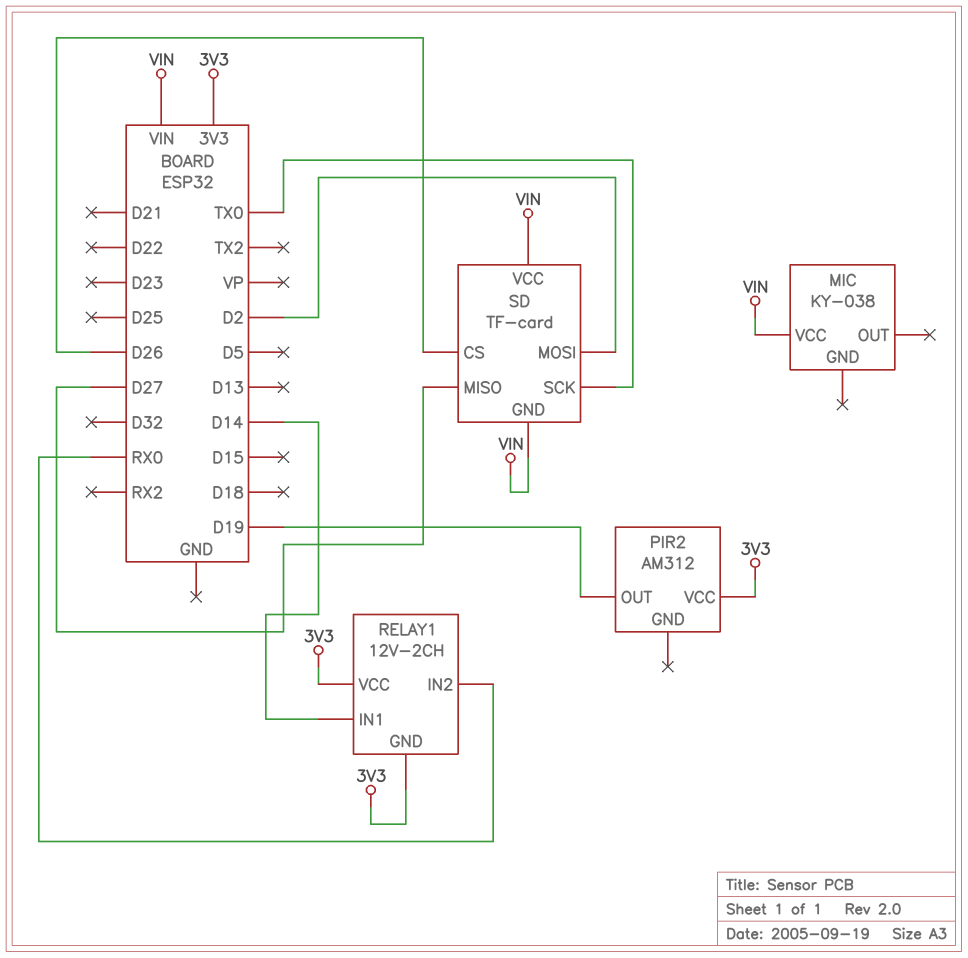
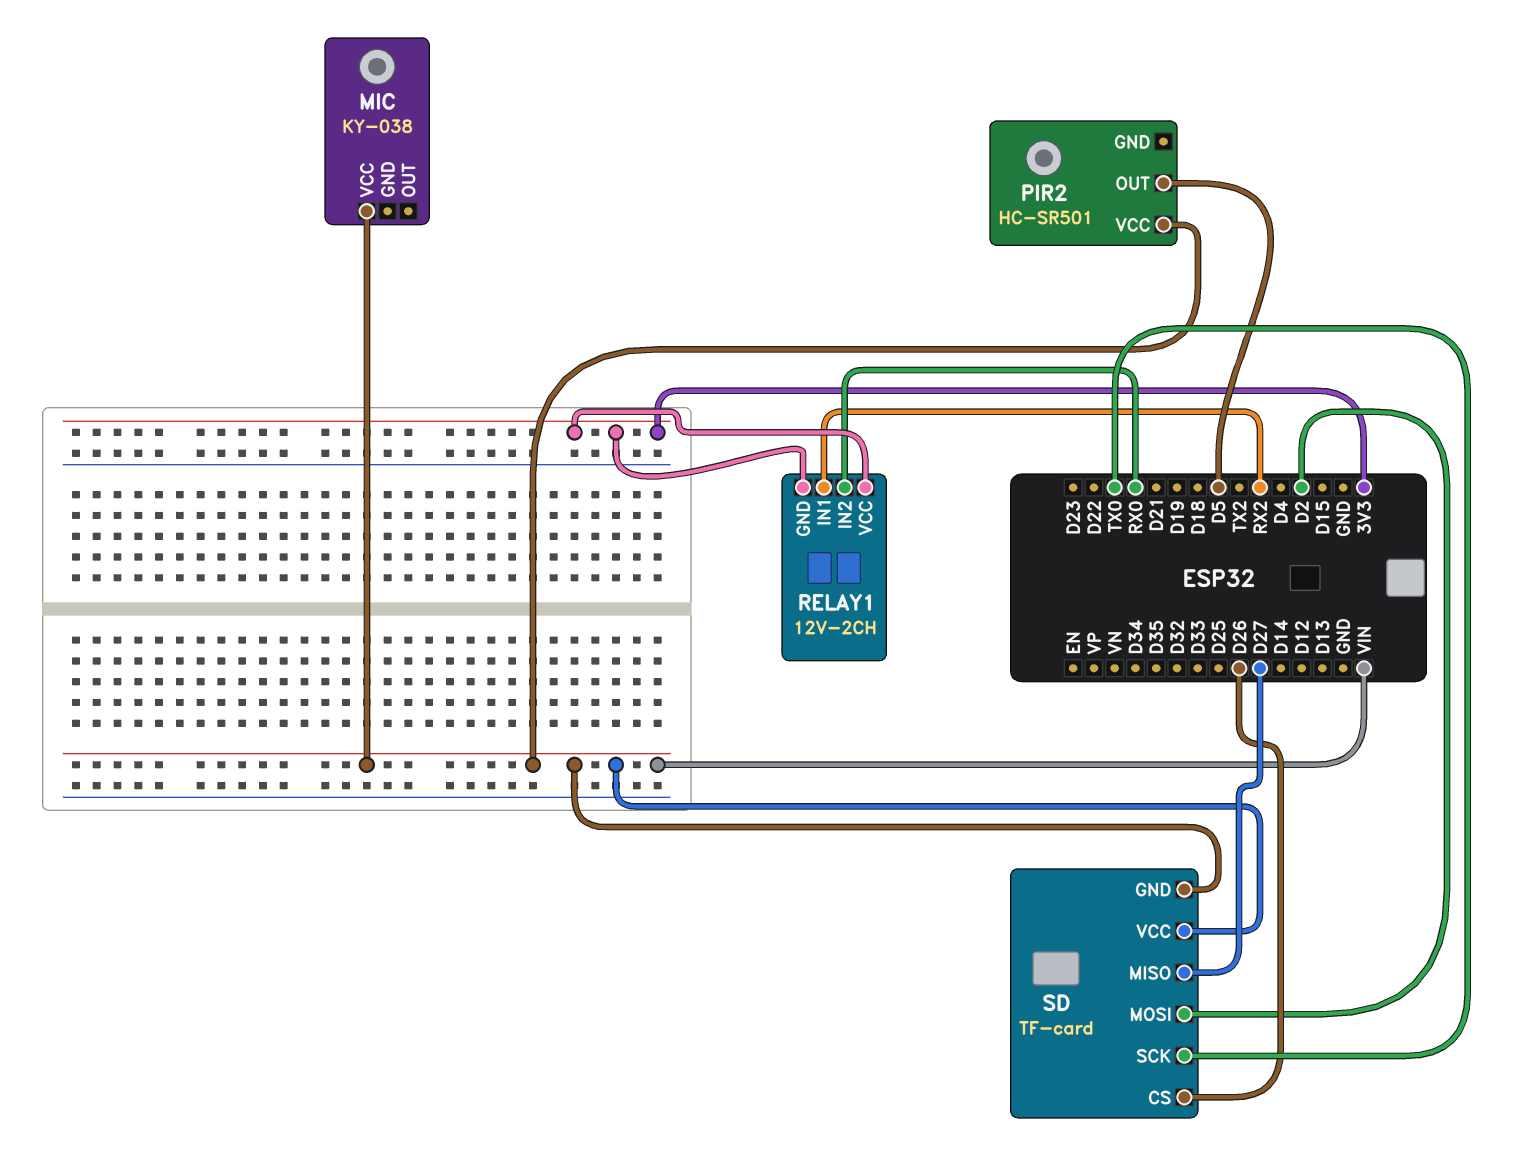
PIR2: AM312 -> HC-SR501
PIR2 pin OUT: D19 -> D5
PIR2 pin VCC: 3V3 -> VIN
RELAY1 pin IN1: D14 -> RX2

